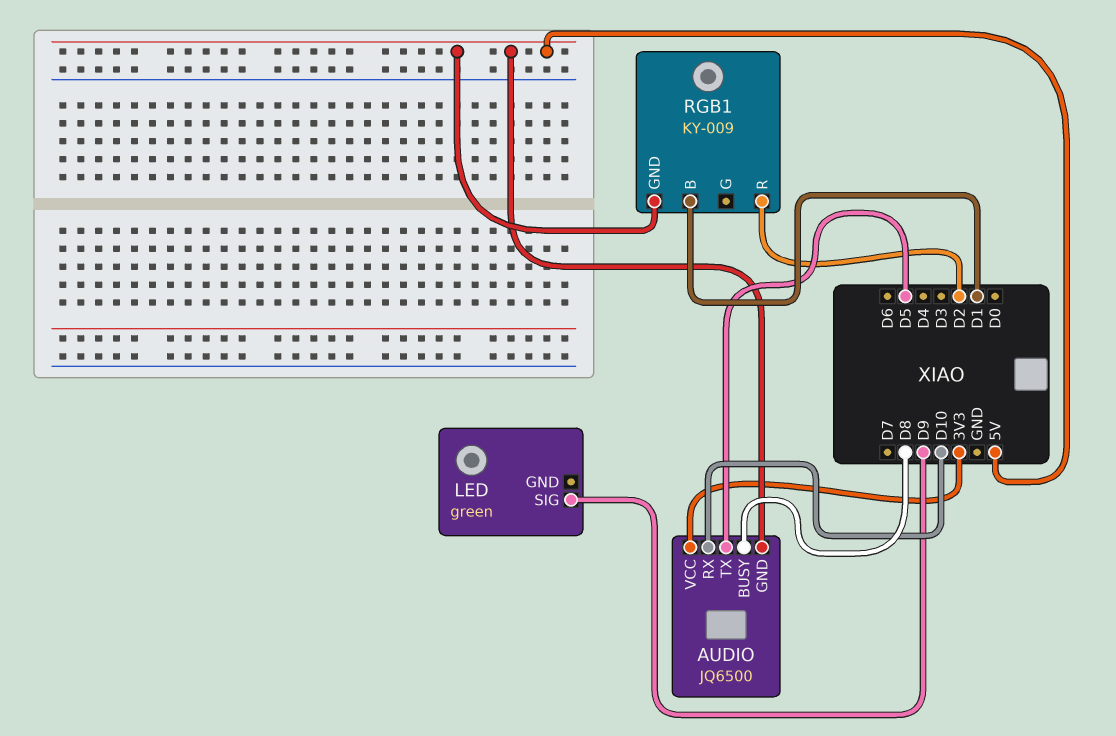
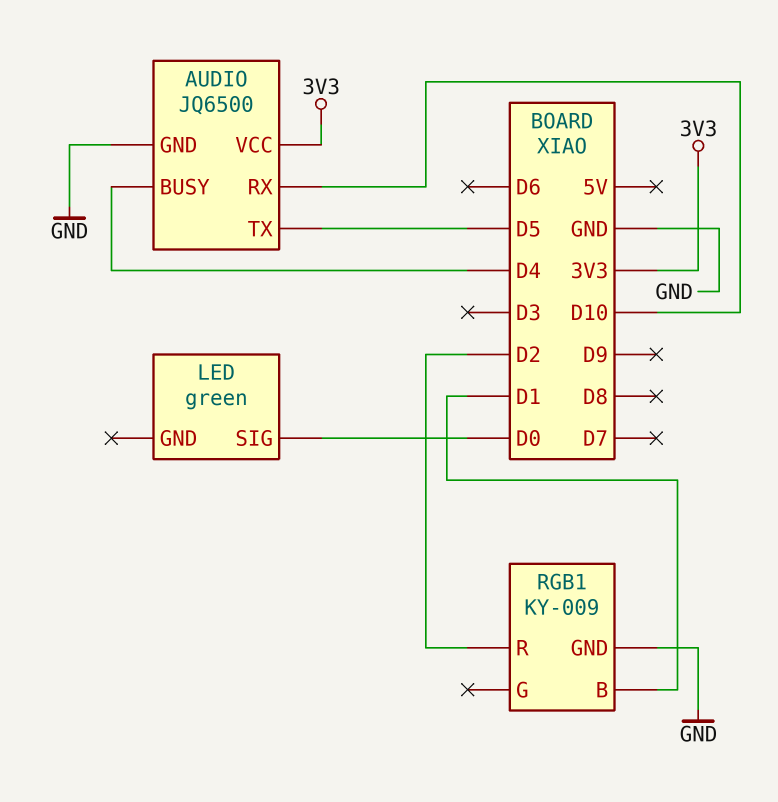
AUDIO pin BUSY: D8 -> D4
AUDIO pin GND: 5V -> GND
LED pin SIG: D9 -> D0
RGB1 pin GND: 5V -> GND

